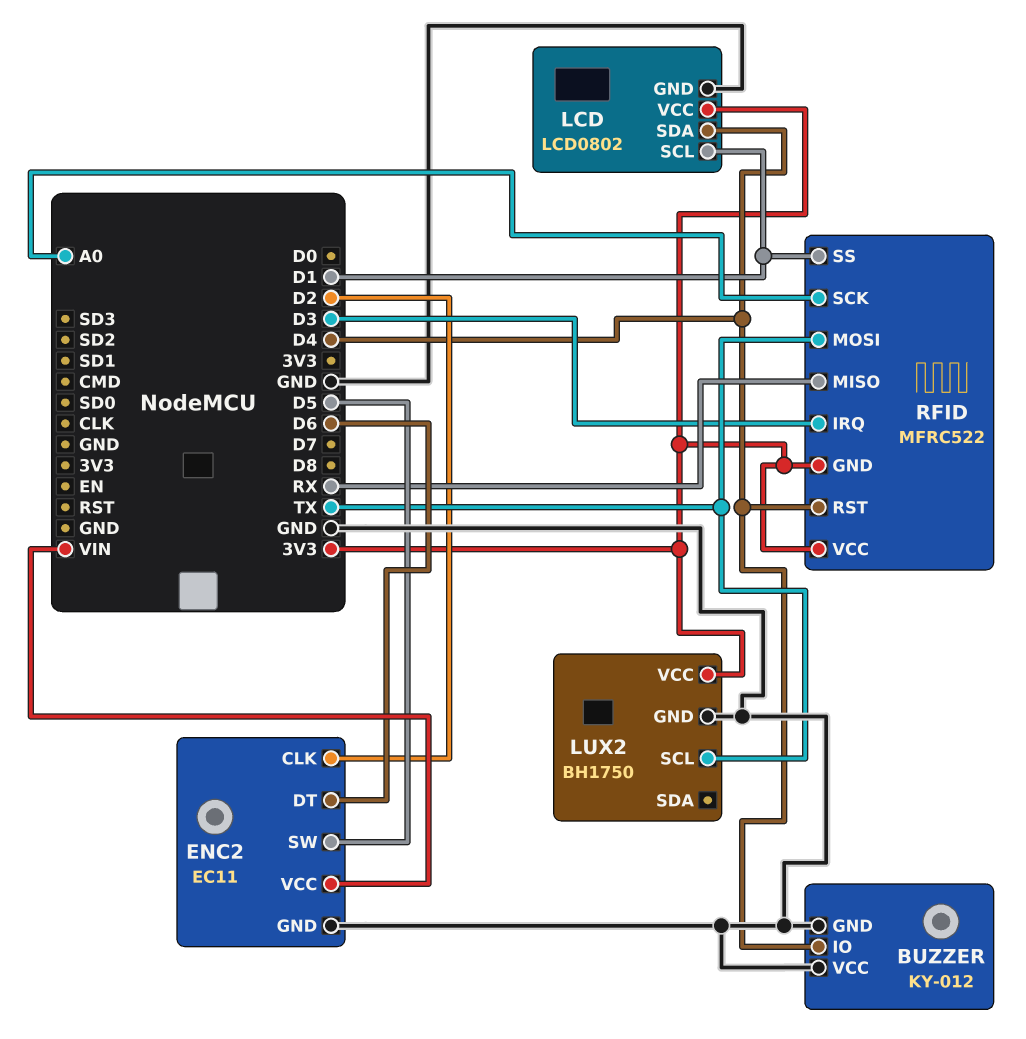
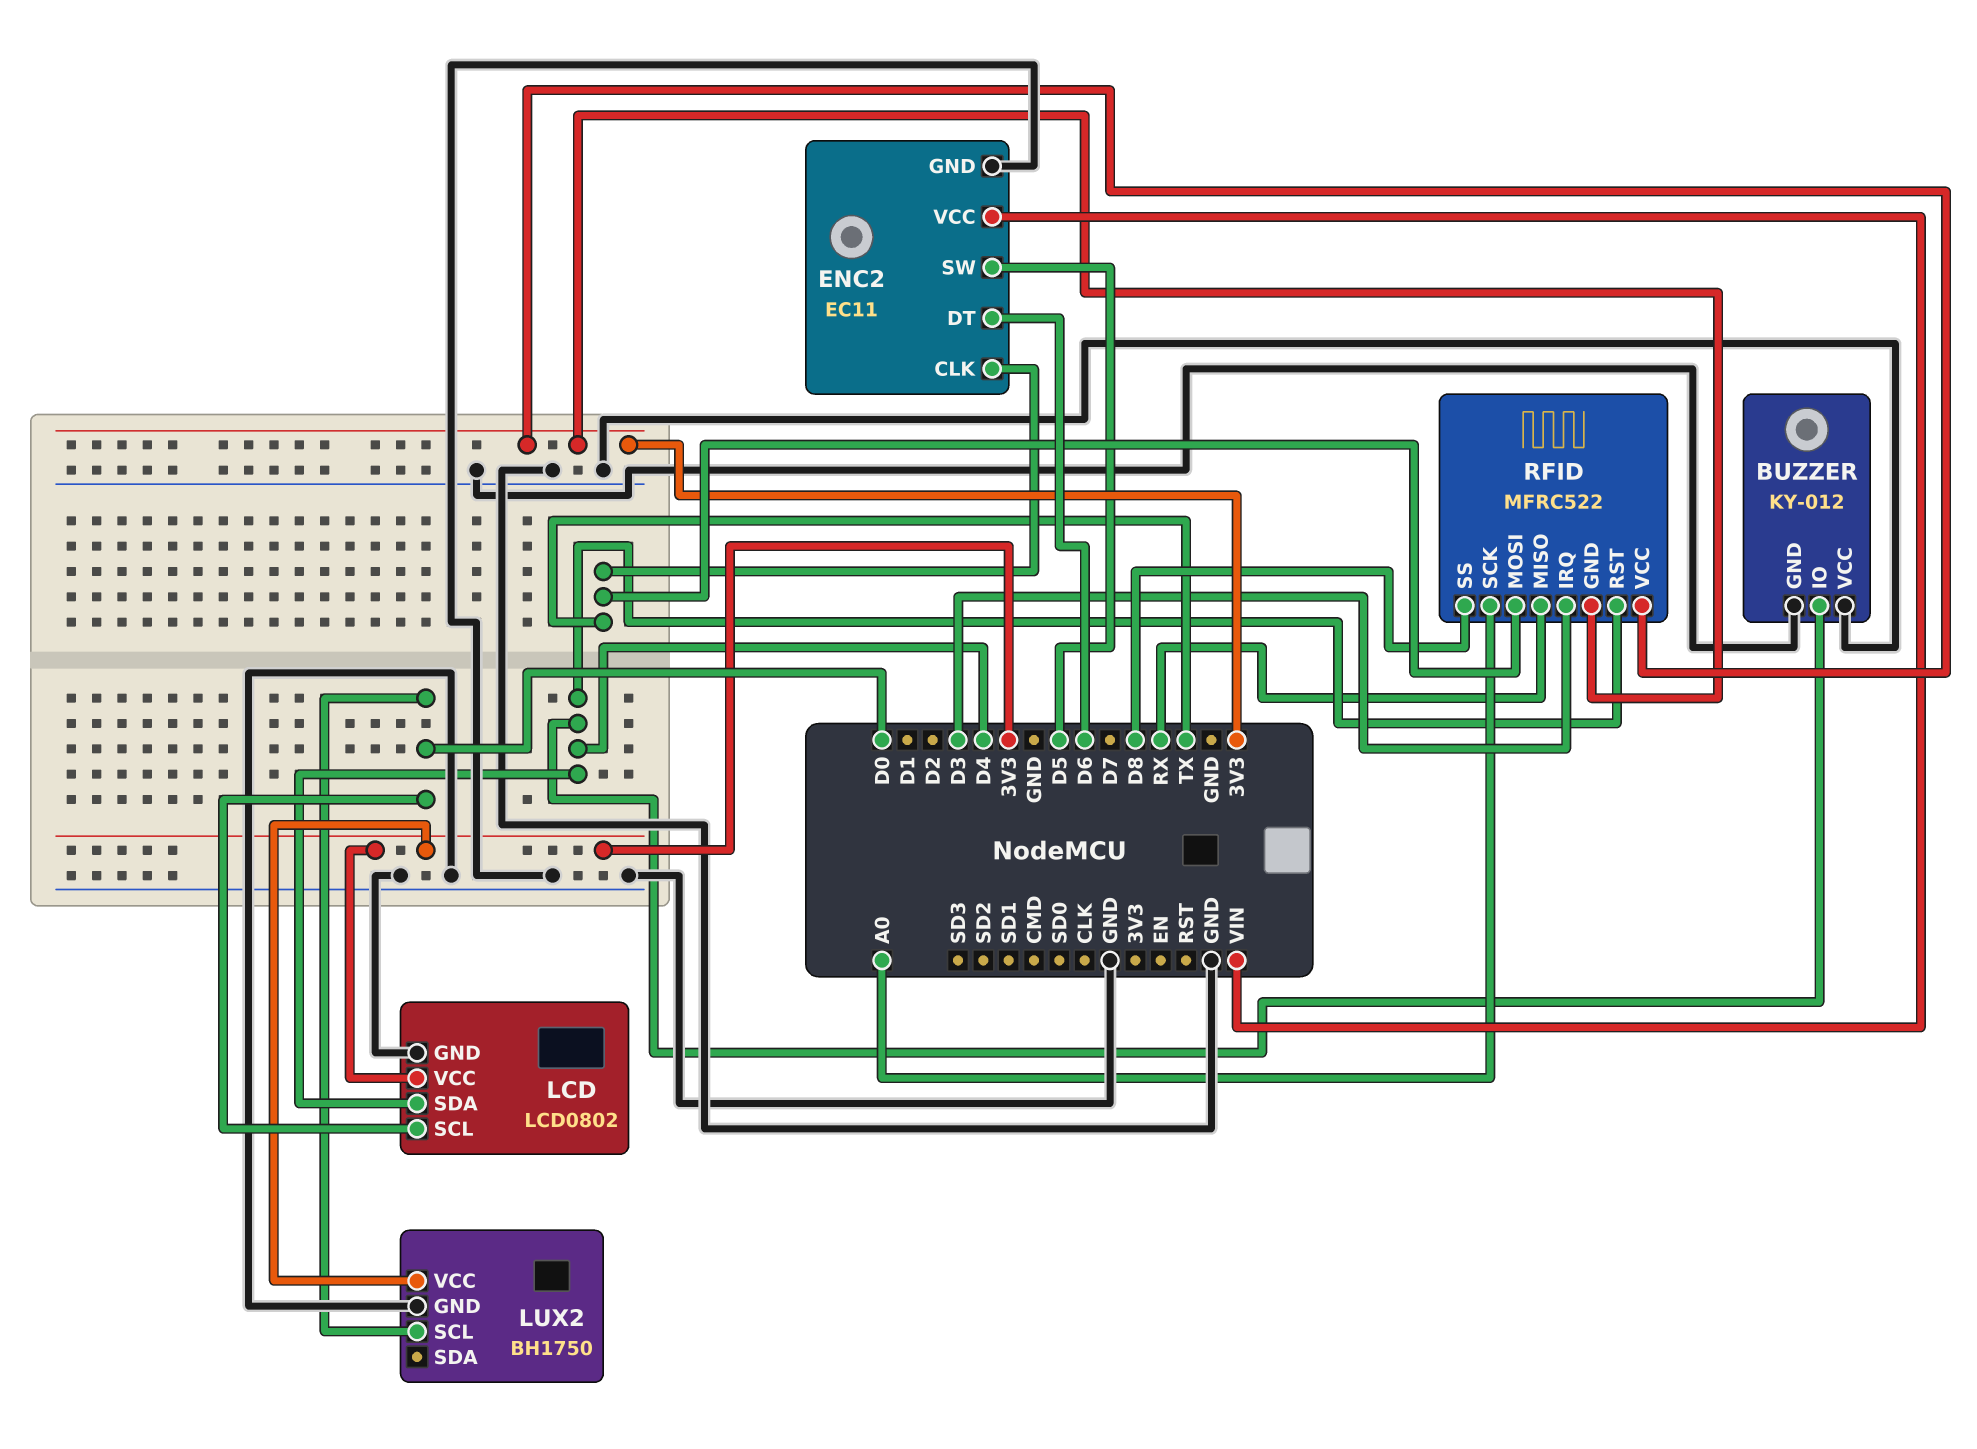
ENC2 pin CLK: D2 -> TX
LCD pin SCL: D1 -> D0
LUX2 pin SCL: TX -> D0
RFID pin SS: D1 -> D8

